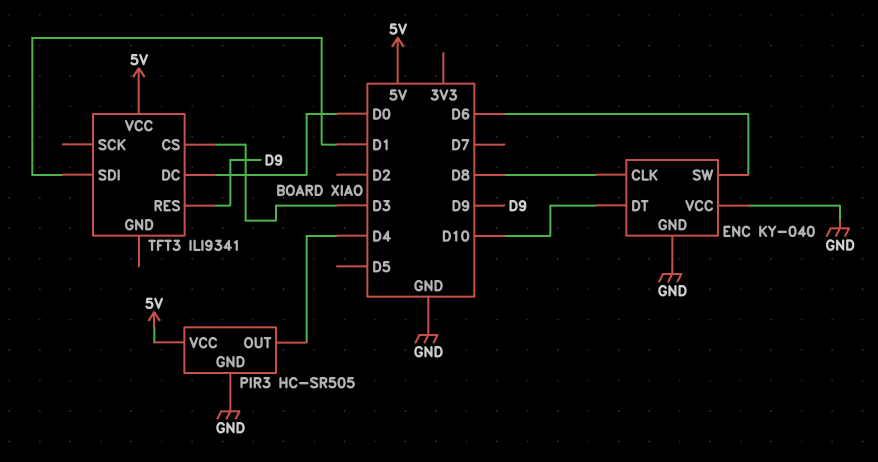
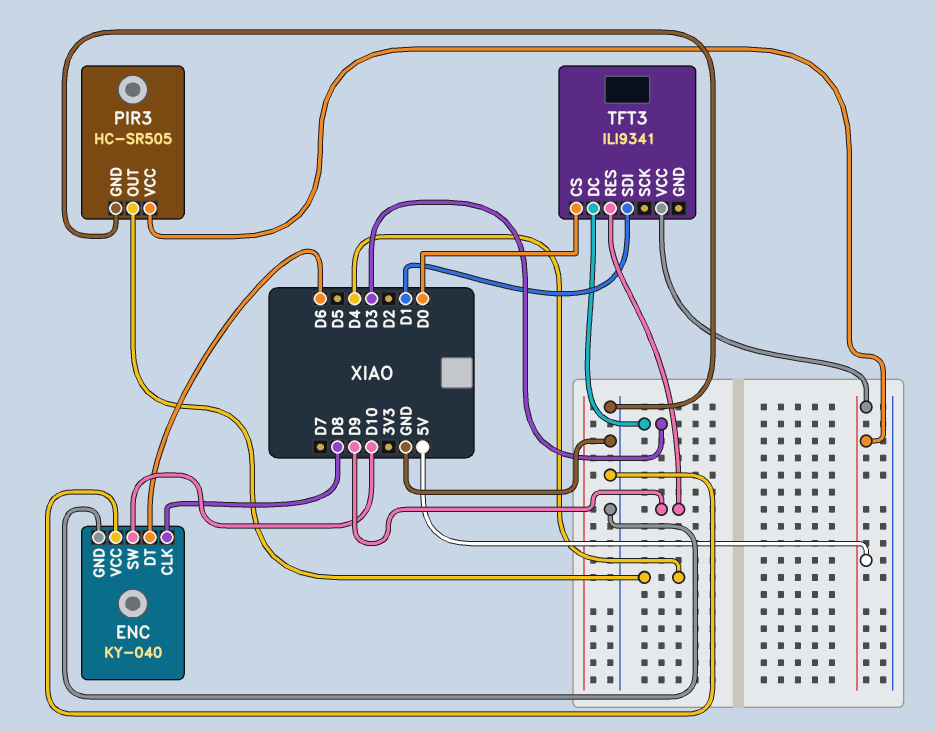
ENC pin DT: D10 -> D6
ENC pin SW: D6 -> D10
TFT3 pin CS: D3 -> D0
TFT3 pin DC: D0 -> D3

